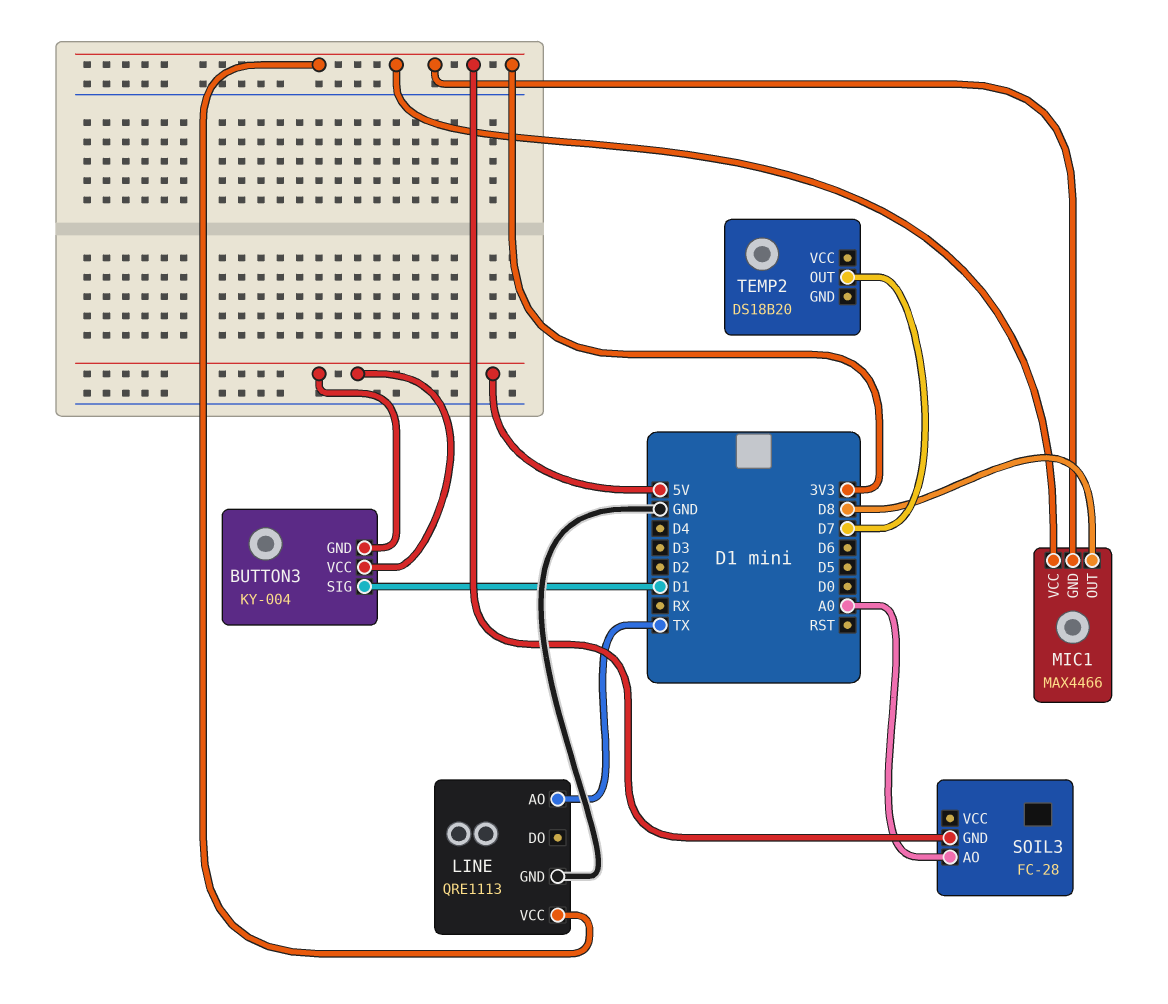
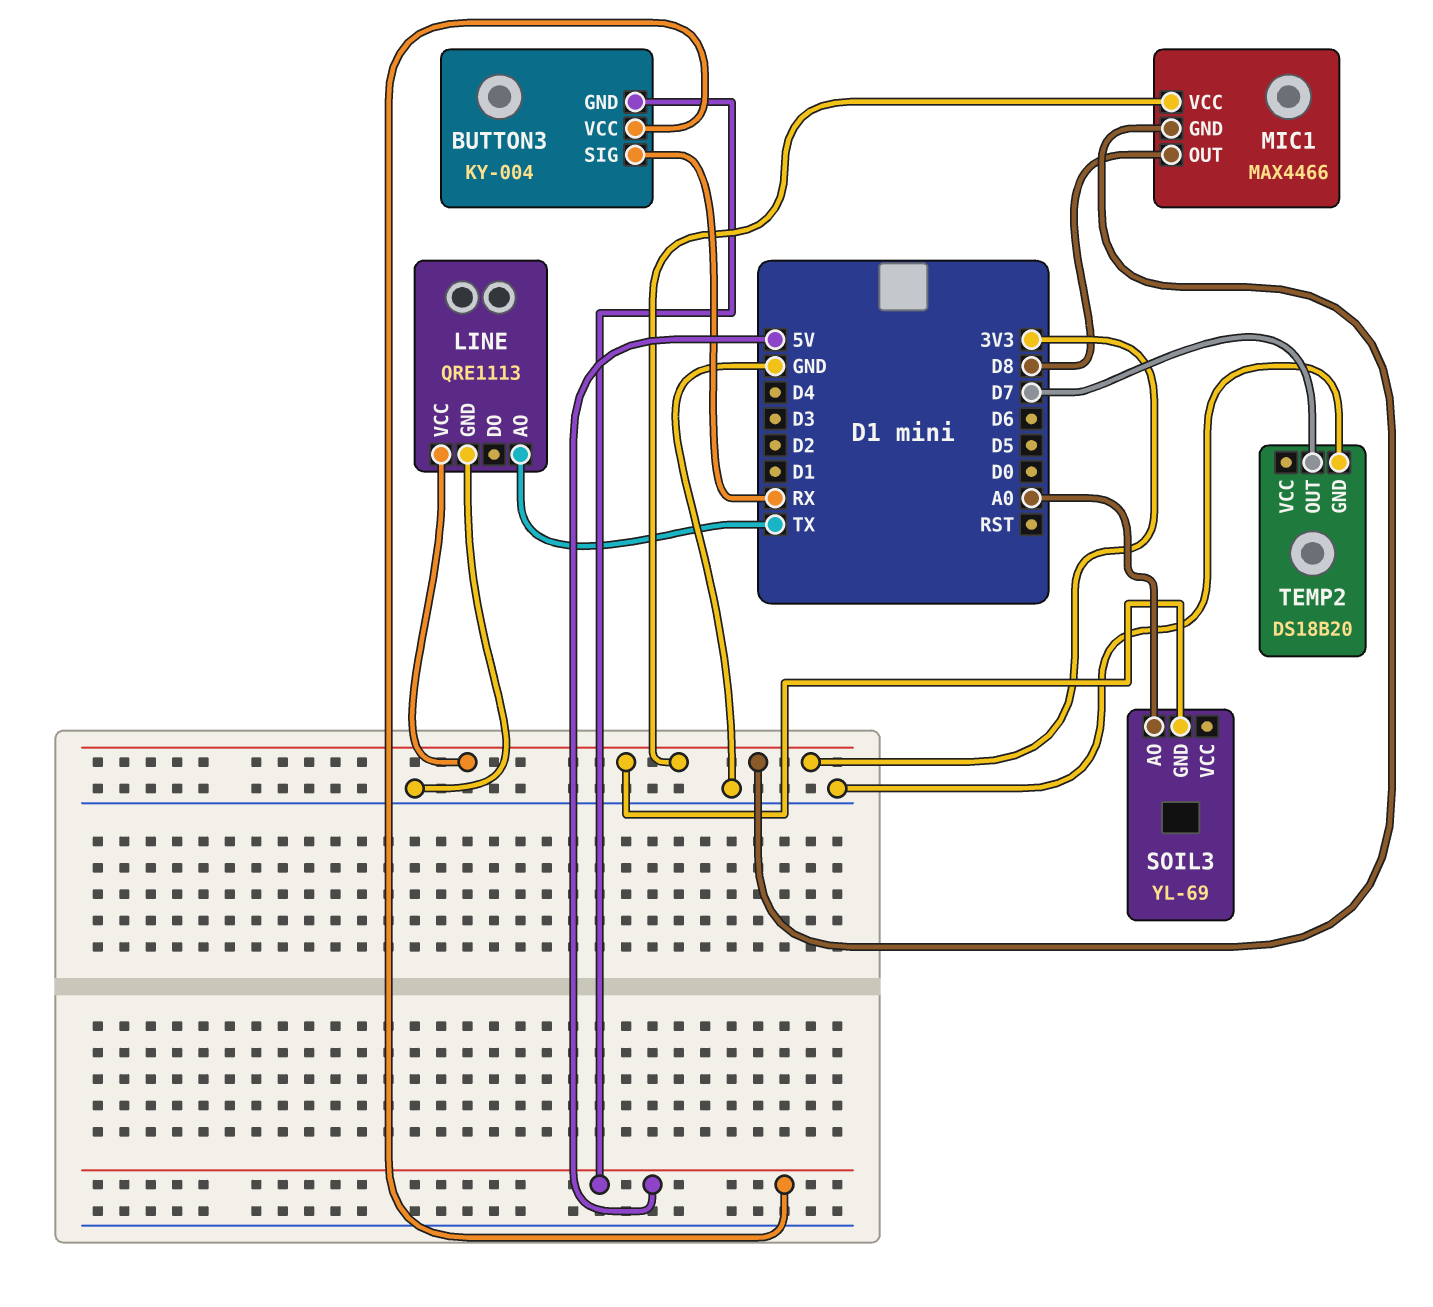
BUTTON3 pin SIG: D1 -> RX
SOIL3: FC-28 -> YL-69
TEMP2 pin GND: none -> GND

